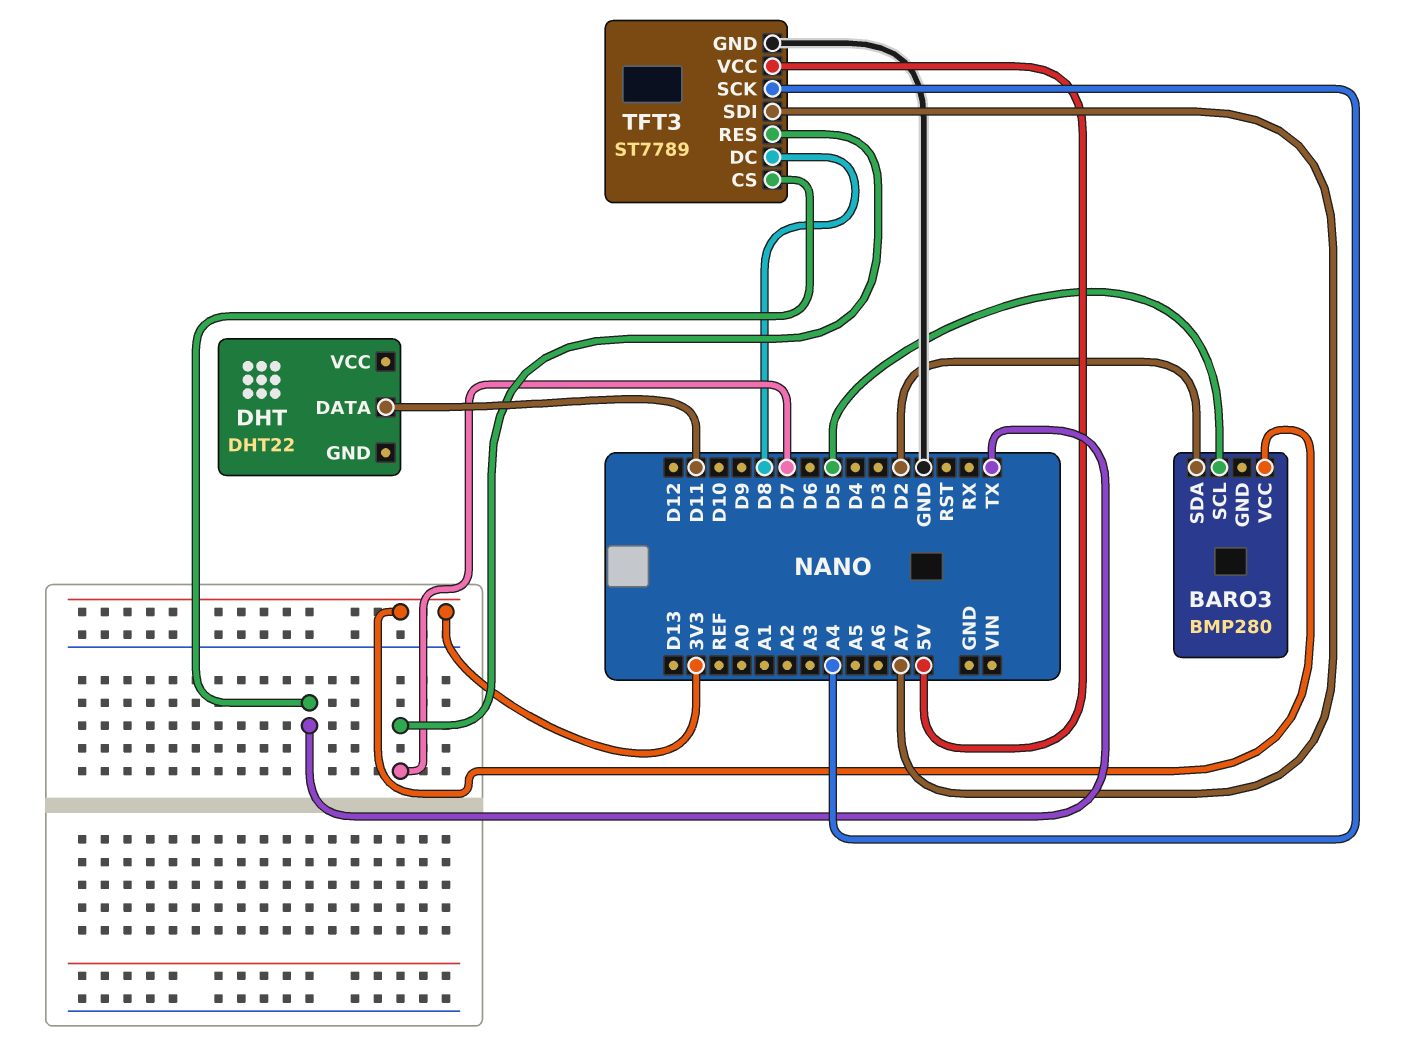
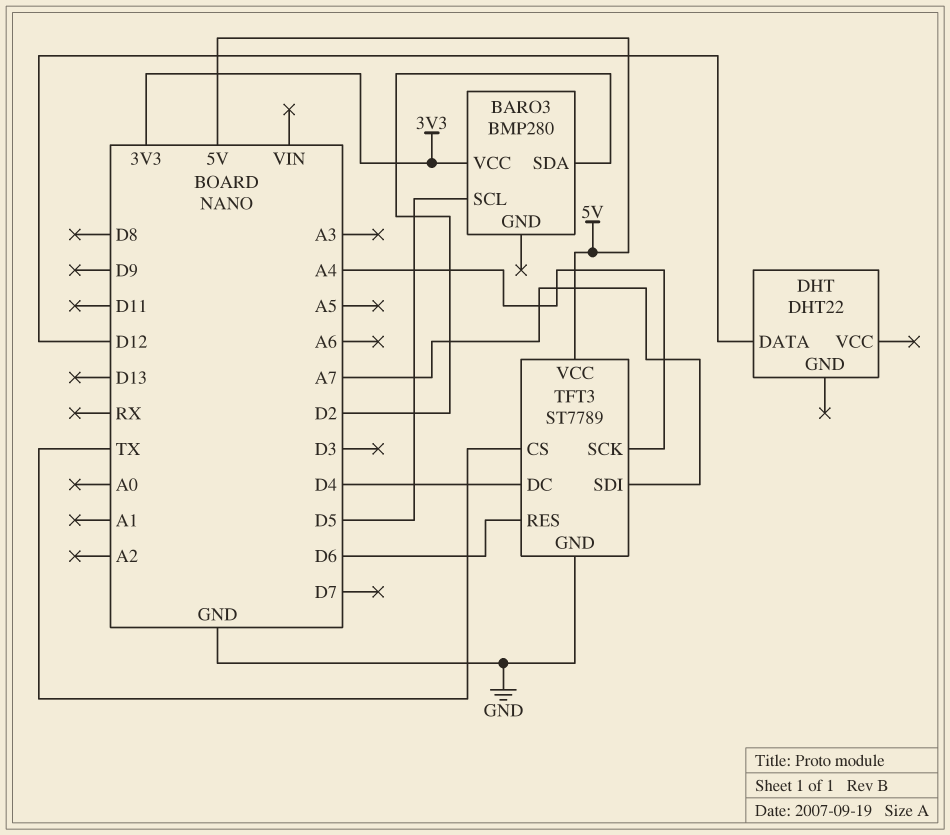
DHT pin DATA: D11 -> D12
TFT3 pin DC: D8 -> D4
TFT3 pin RES: D7 -> D6

